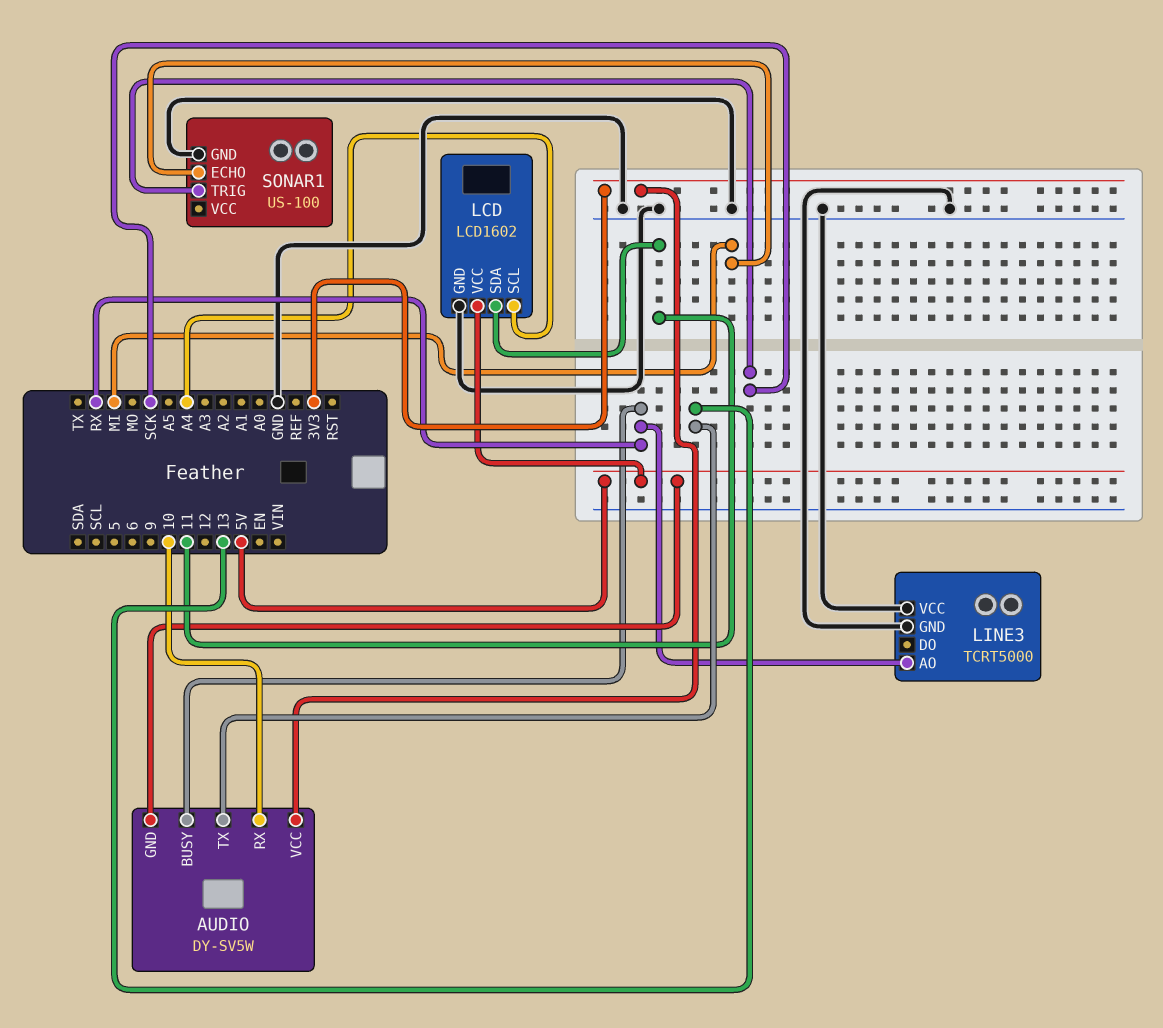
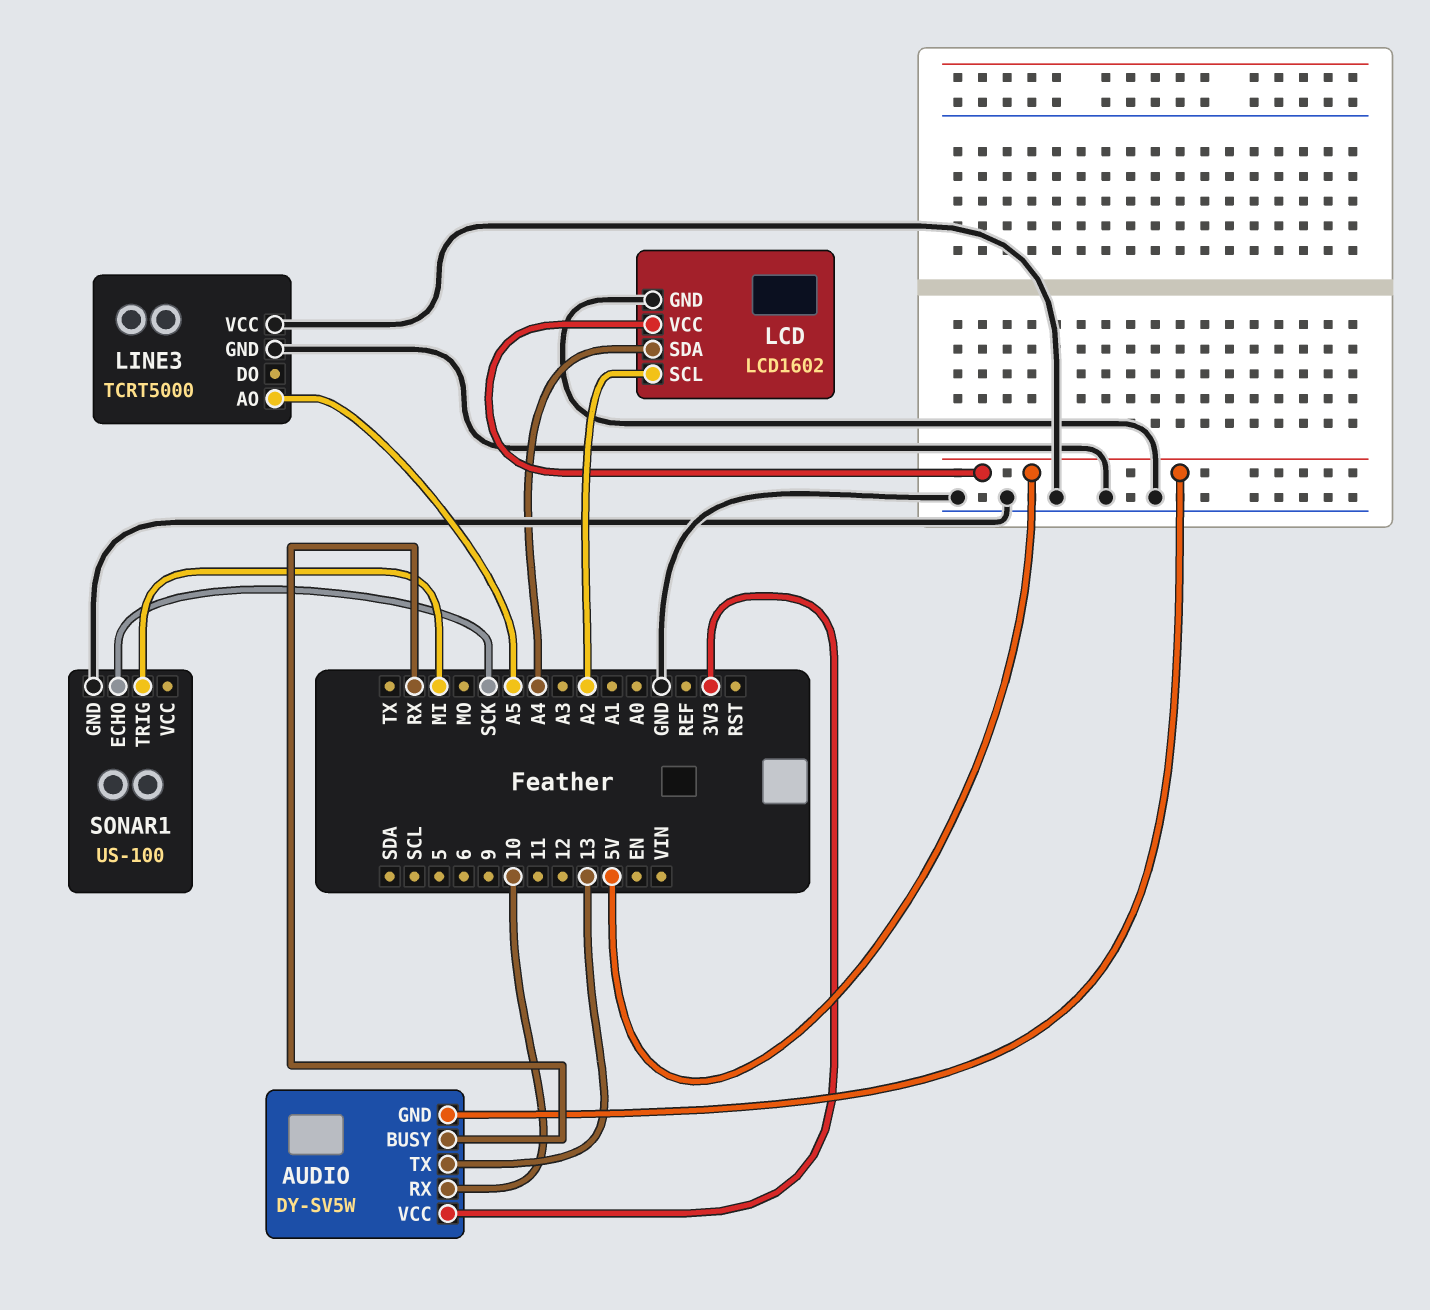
LCD pin SCL: A4 -> A2
LCD pin SDA: 11 -> A4
LINE3 pin AO: RX -> A5
SONAR1 pin ECHO: MI -> SCK
SONAR1 pin TRIG: SCK -> MI

